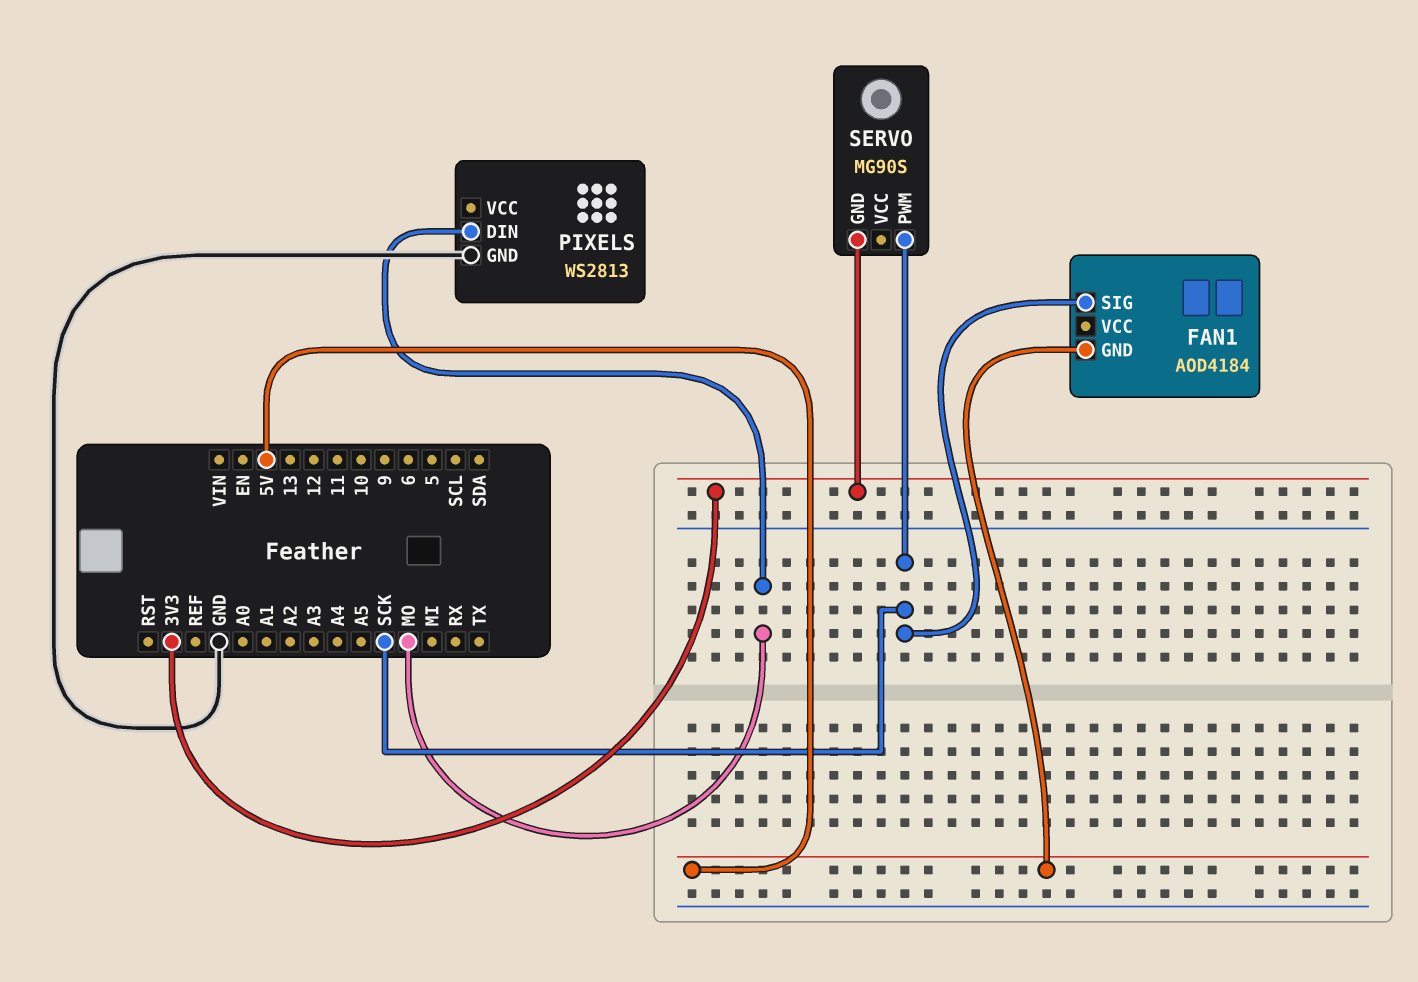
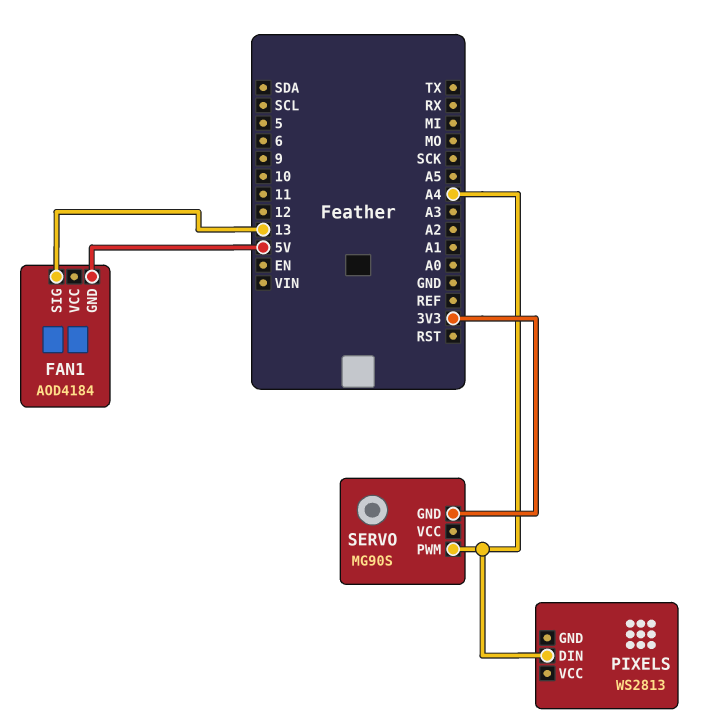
FAN1 pin SIG: SCK -> 13
PIXELS pin DIN: MO -> A4
PIXELS pin GND: GND -> none
SERVO pin PWM: SCK -> A4

